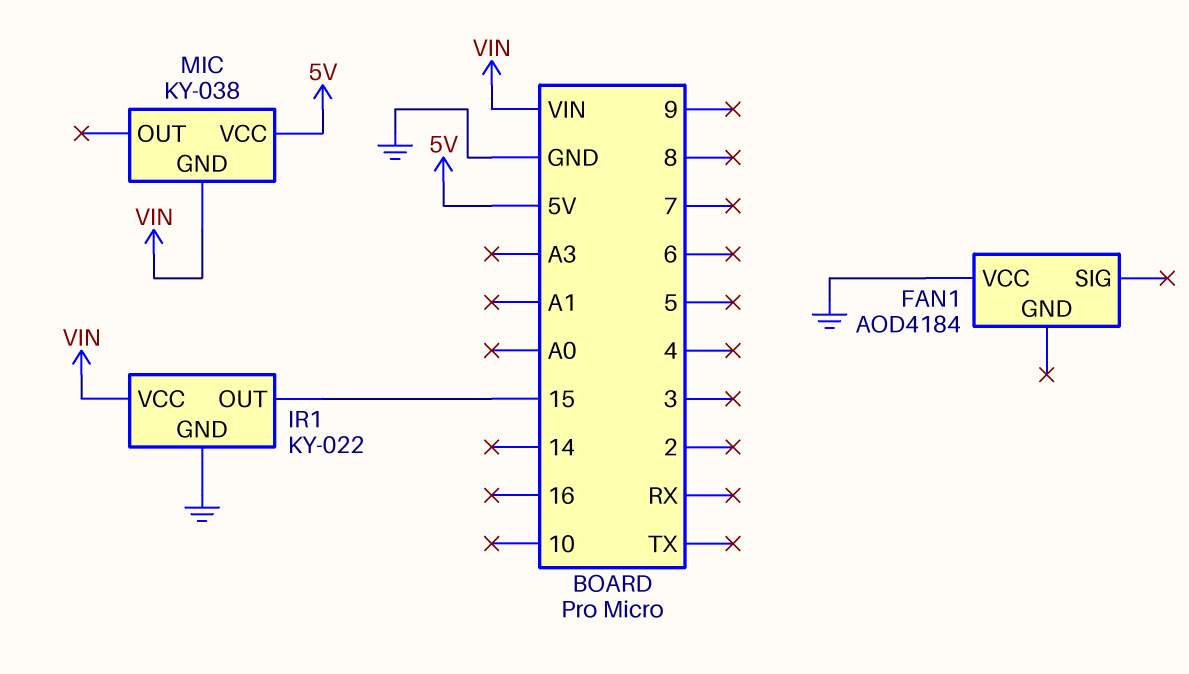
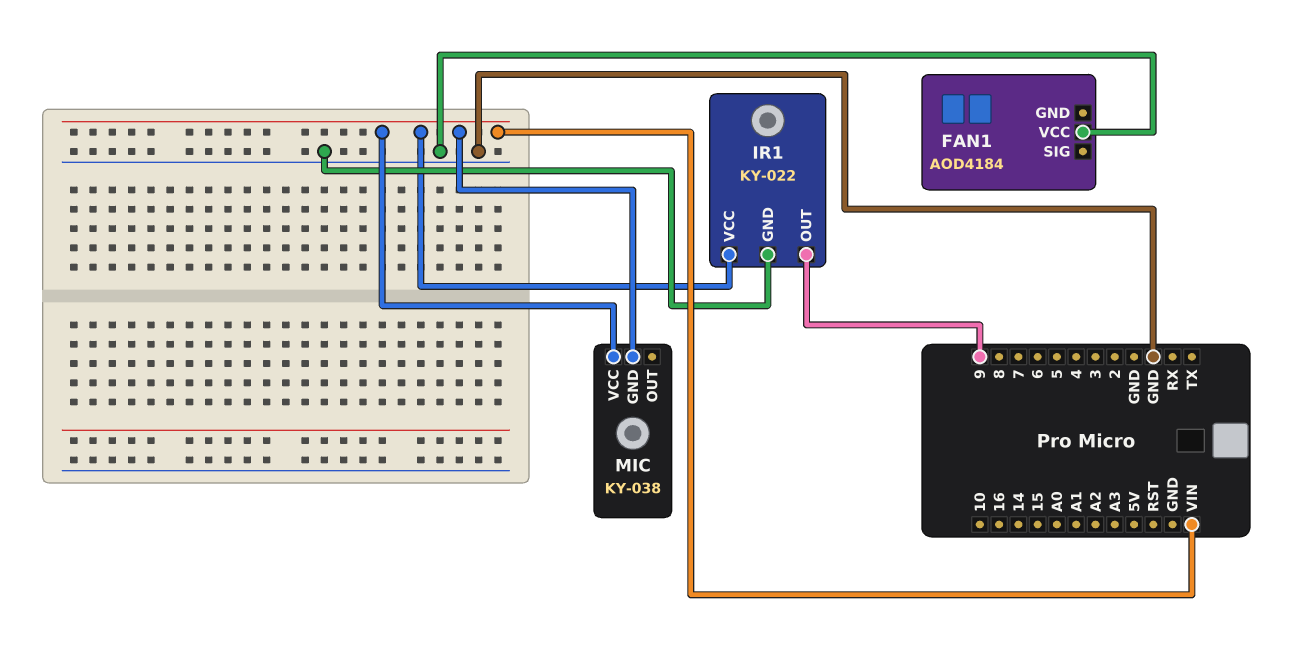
IR1 pin OUT: 15 -> 9
MIC pin VCC: 5V -> VIN

